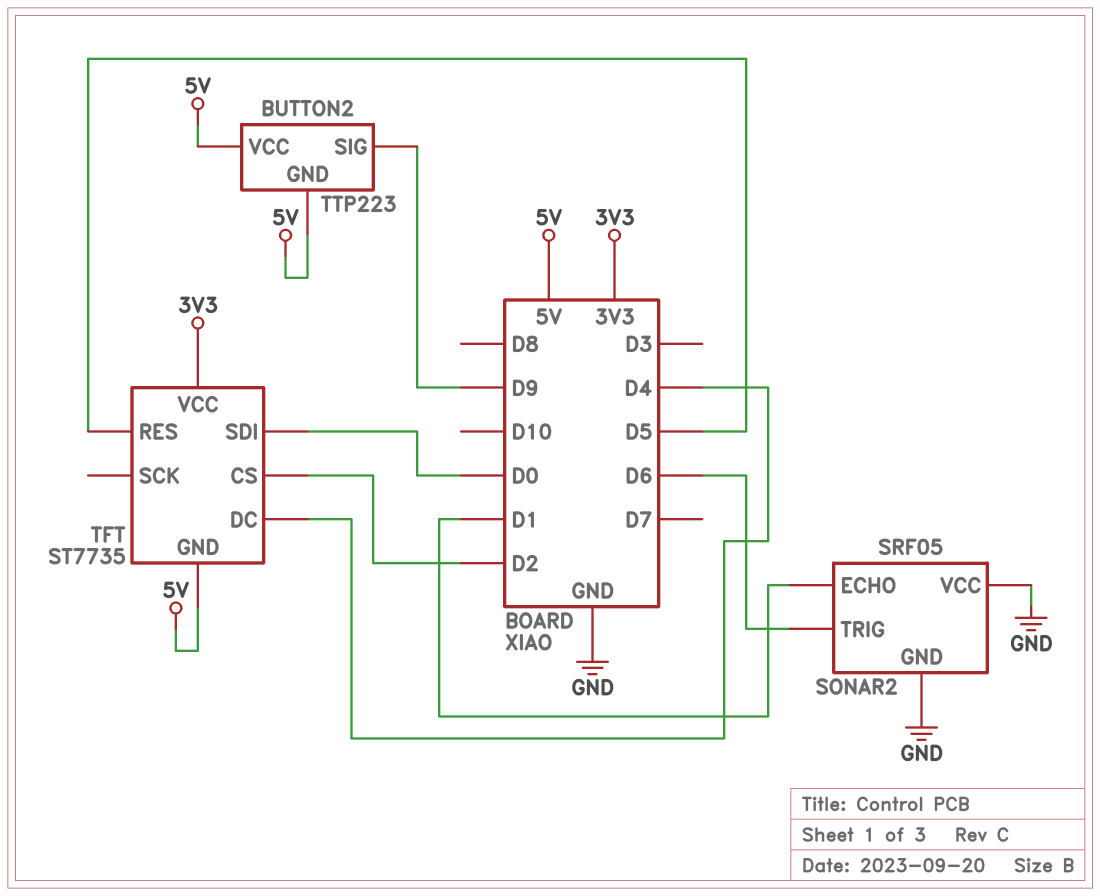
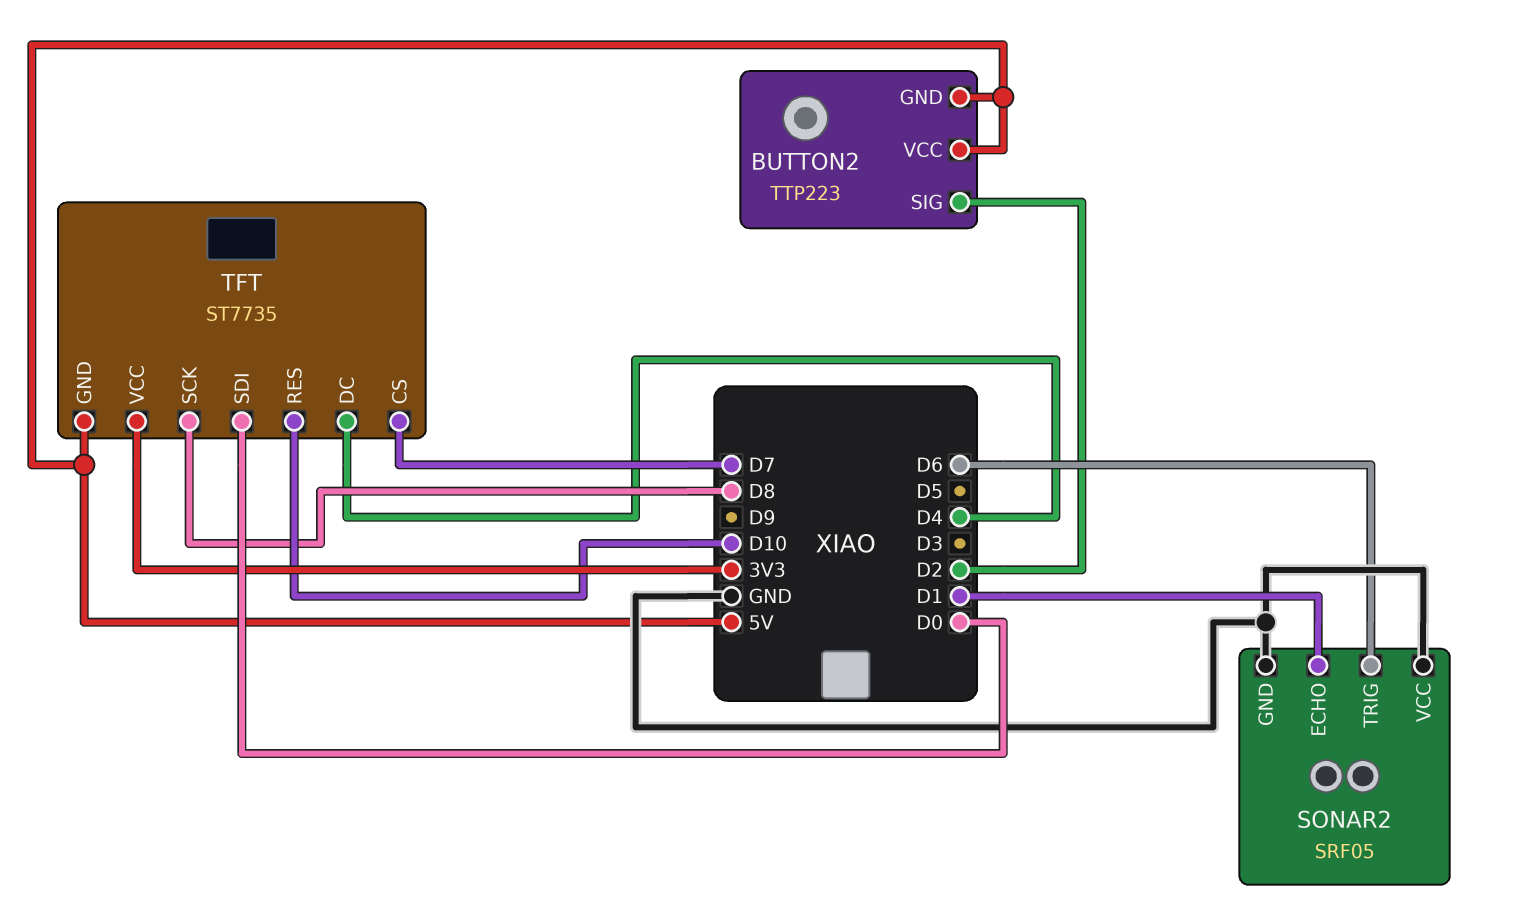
BUTTON2 pin SIG: D9 -> D2
TFT pin CS: D2 -> D7
TFT pin RES: D5 -> D10
TFT pin SCK: none -> D8

